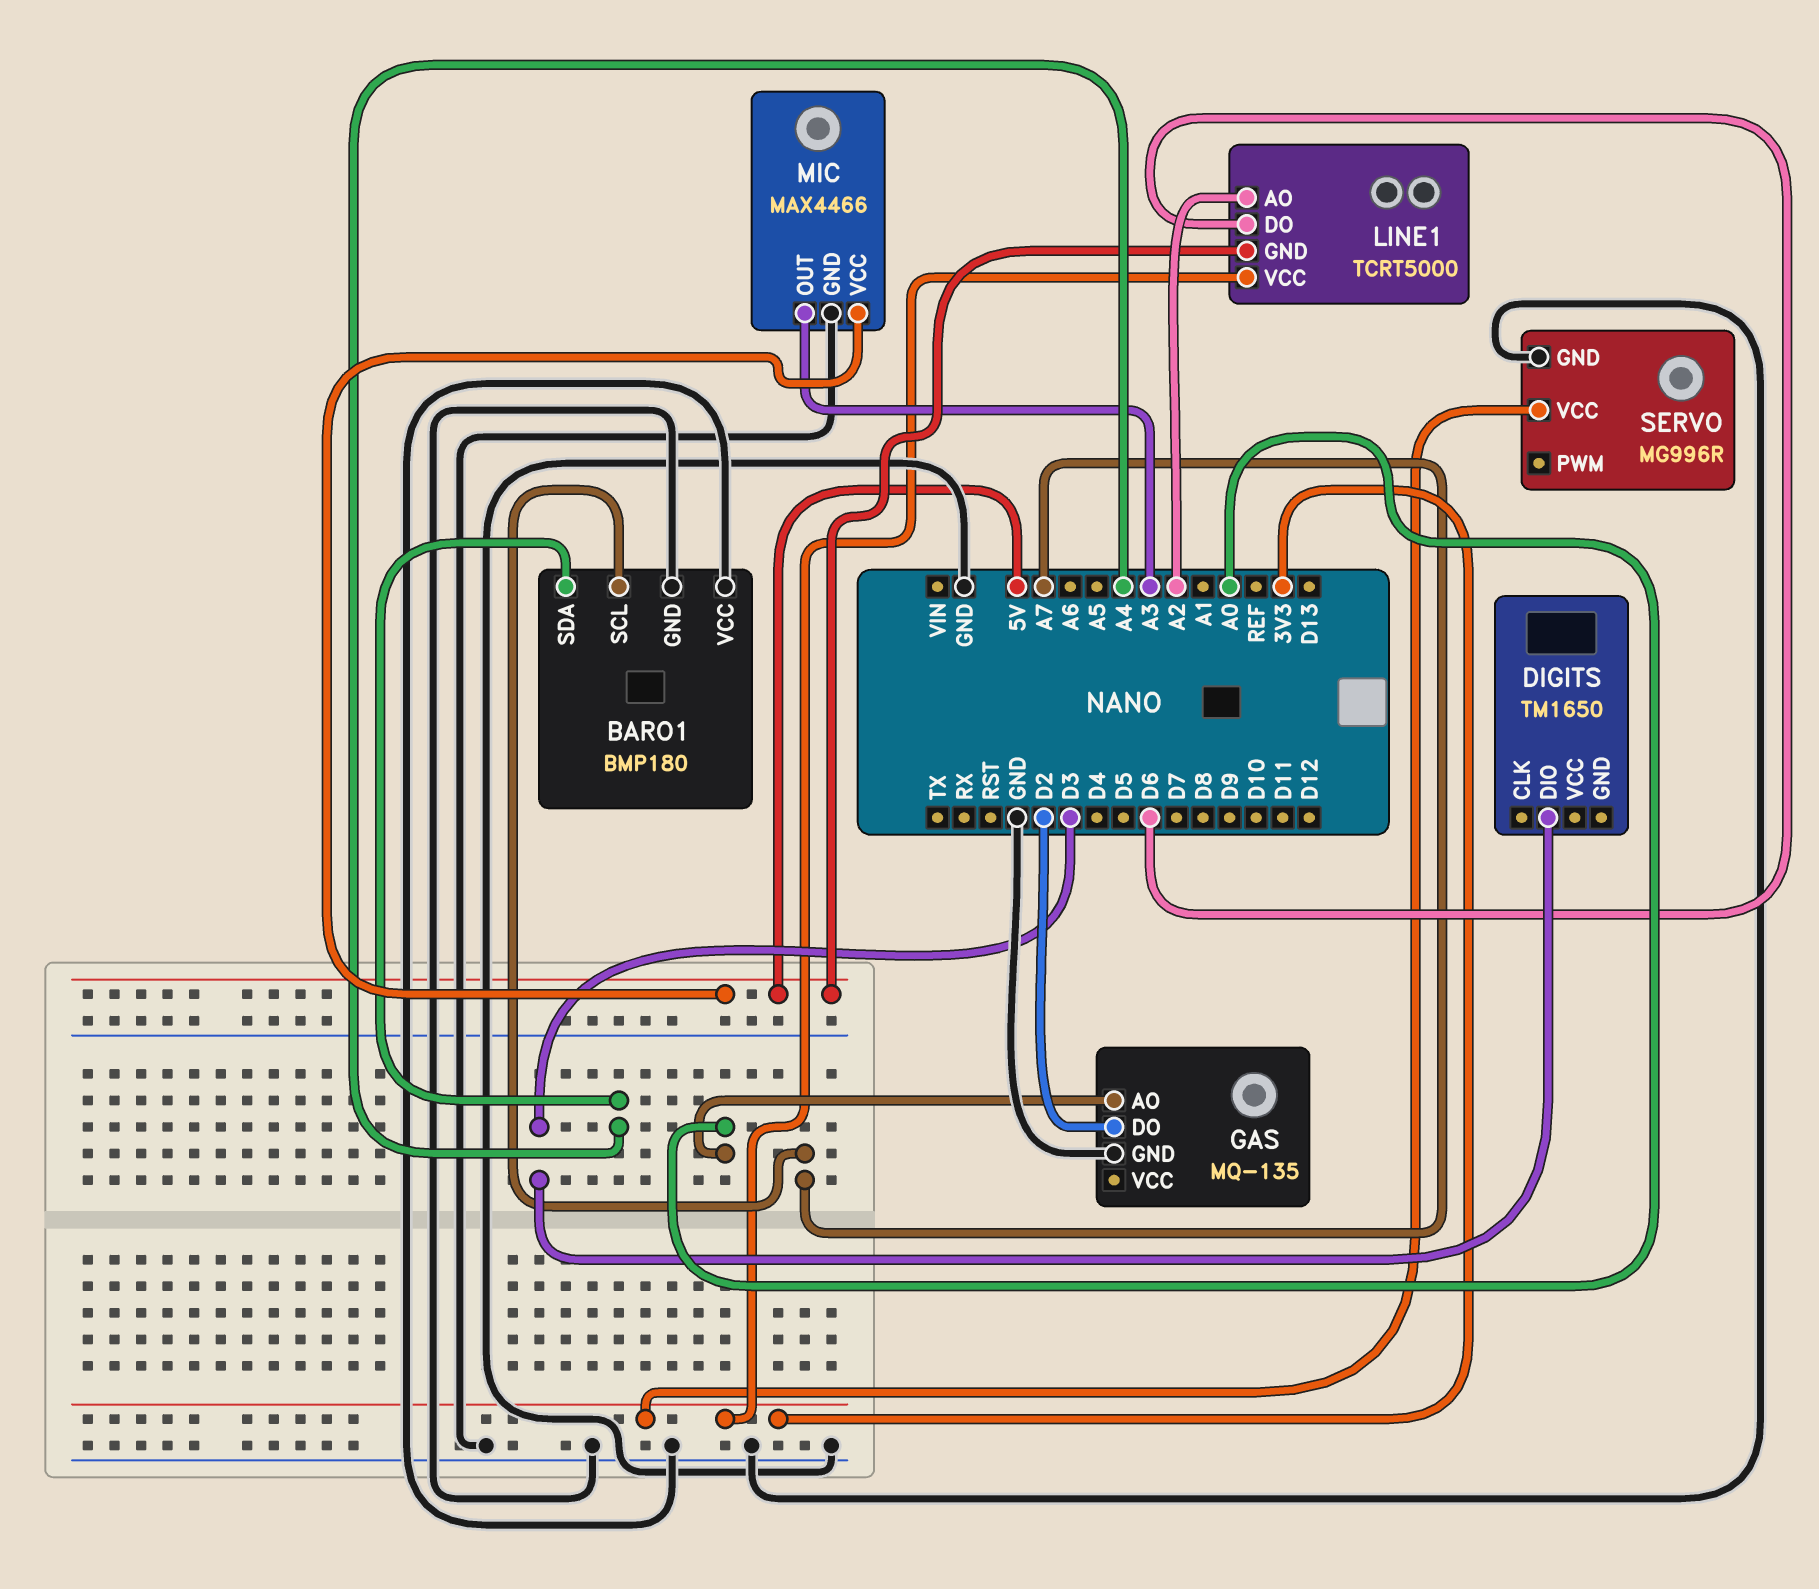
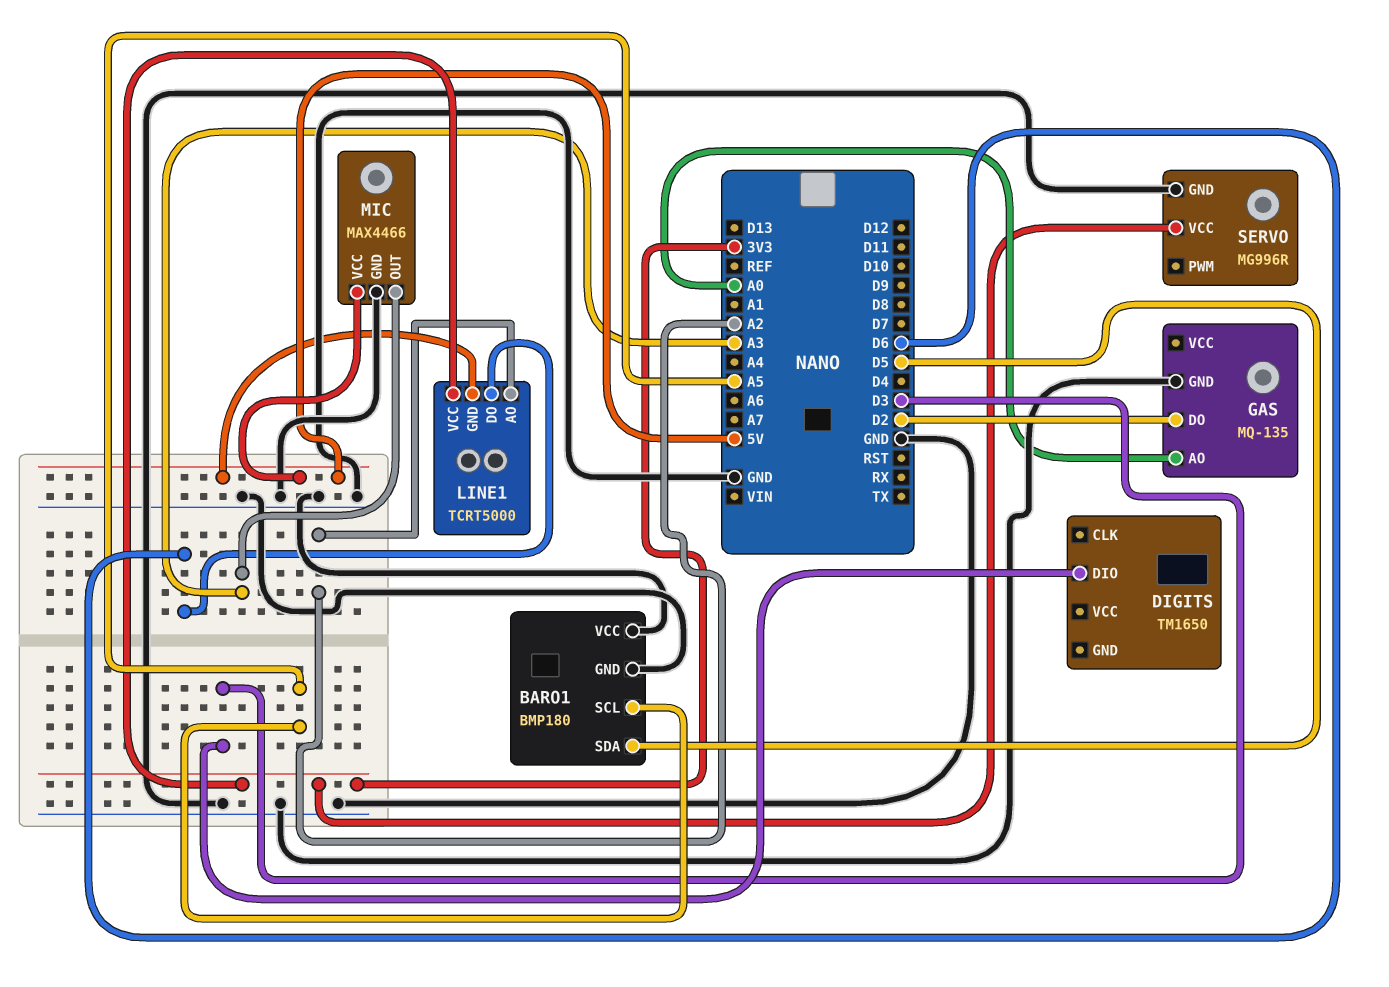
BARO1 pin SCL: A7 -> A5
BARO1 pin SDA: A4 -> D5

